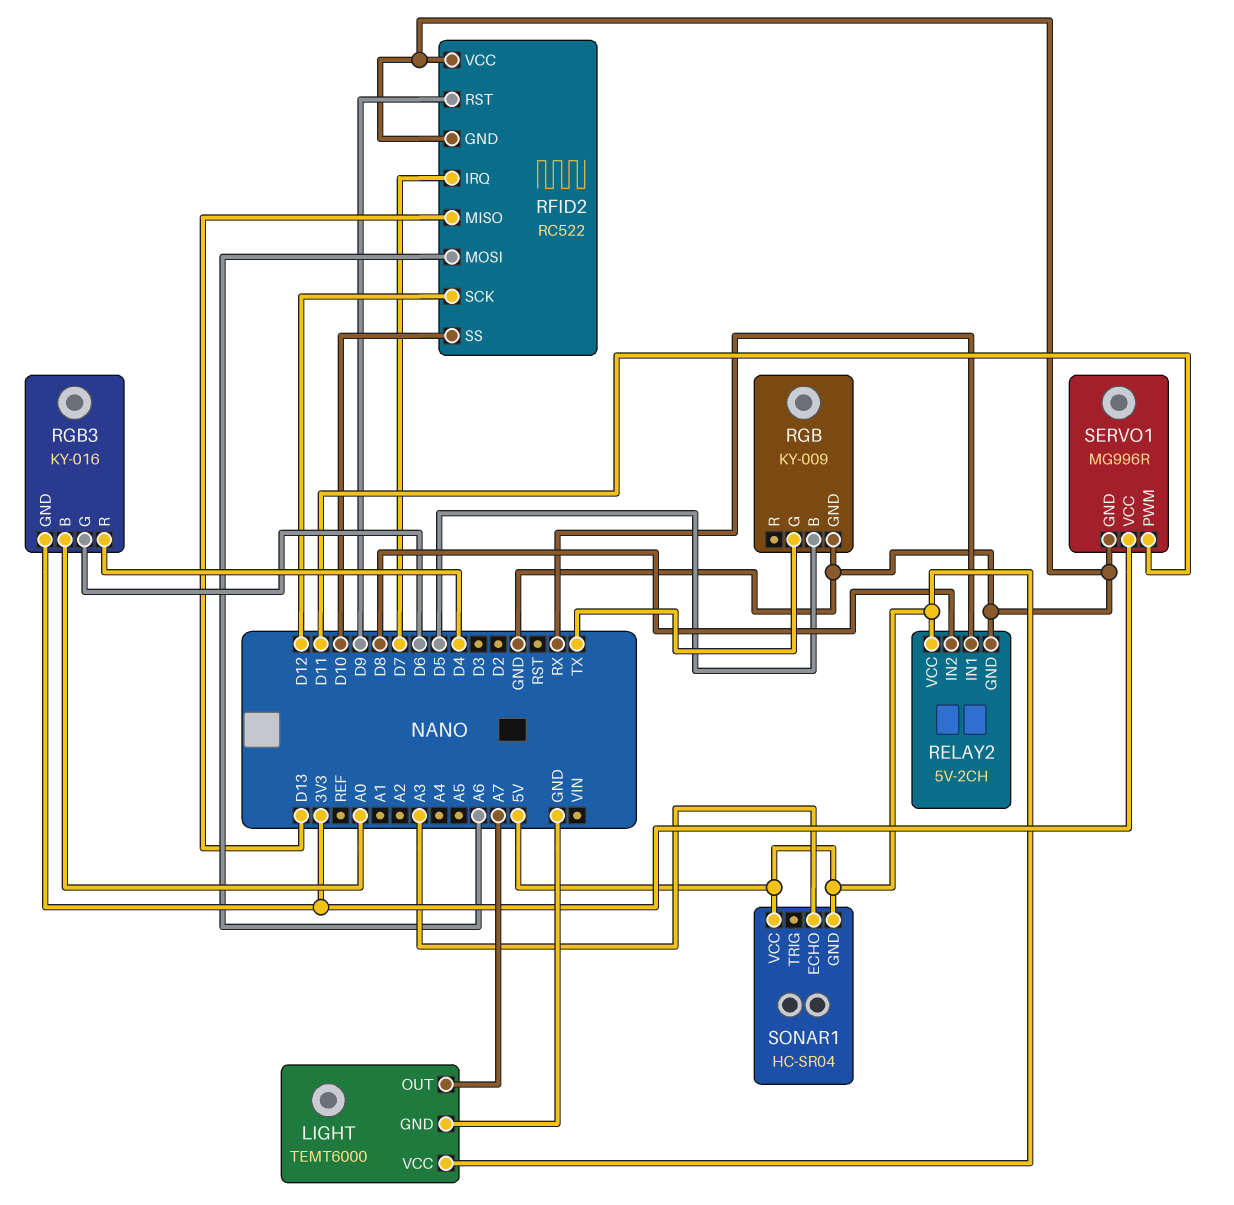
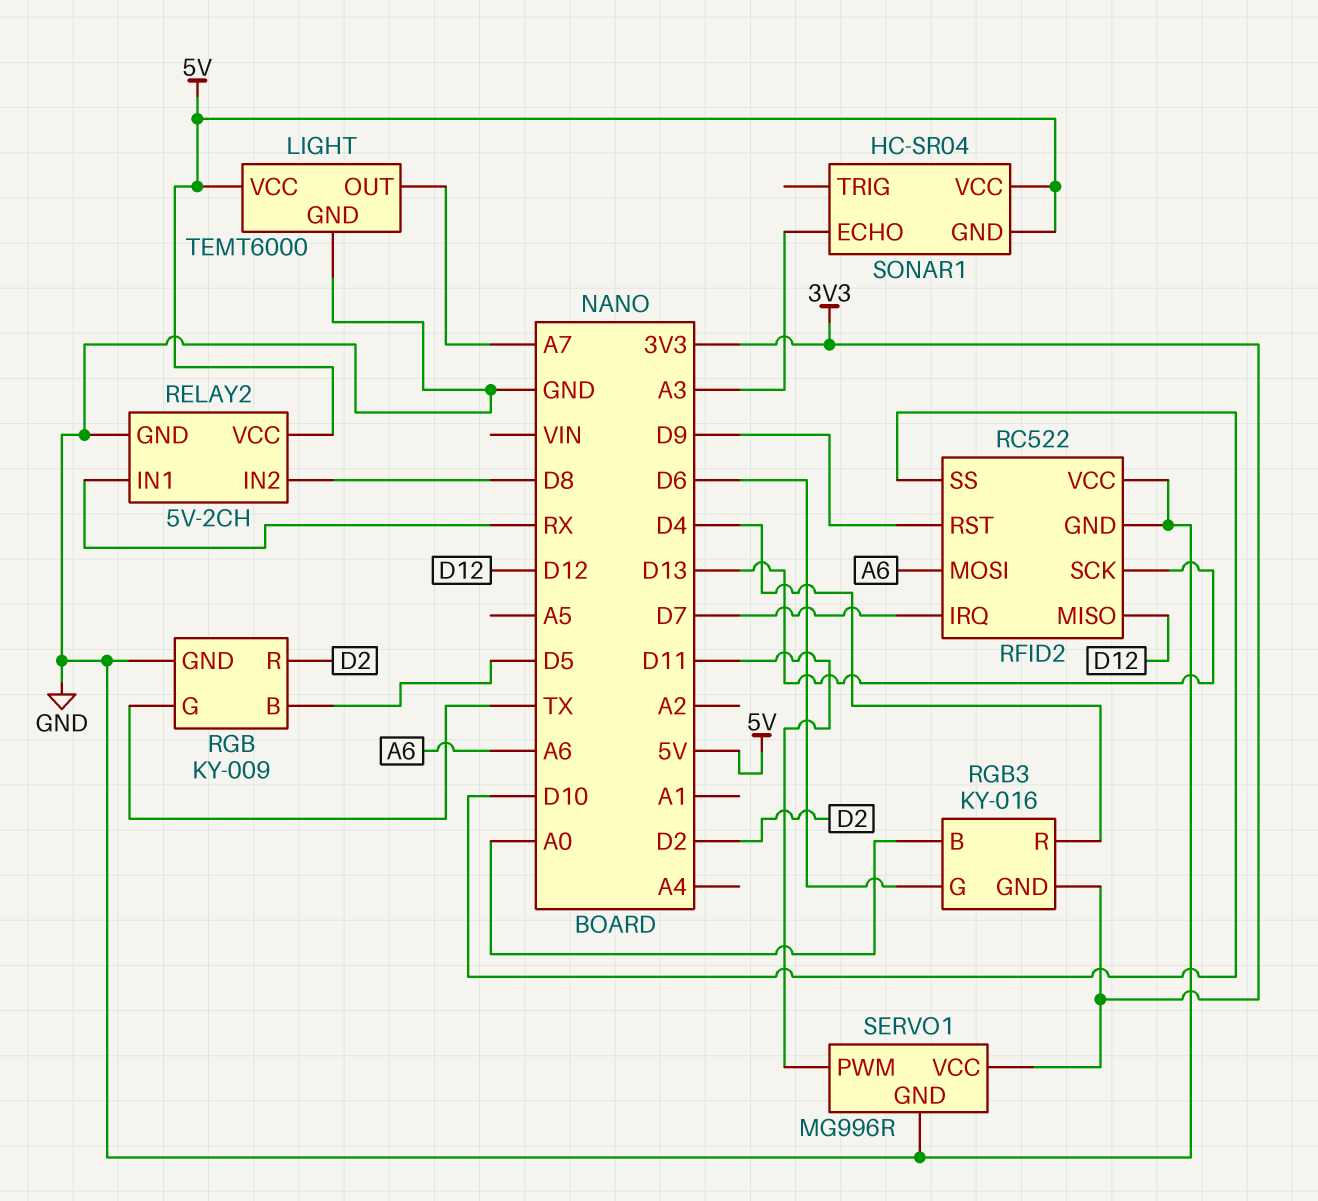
RFID2 pin MISO: D13 -> D12
RFID2 pin SCK: D12 -> D13
RGB pin R: none -> D2

